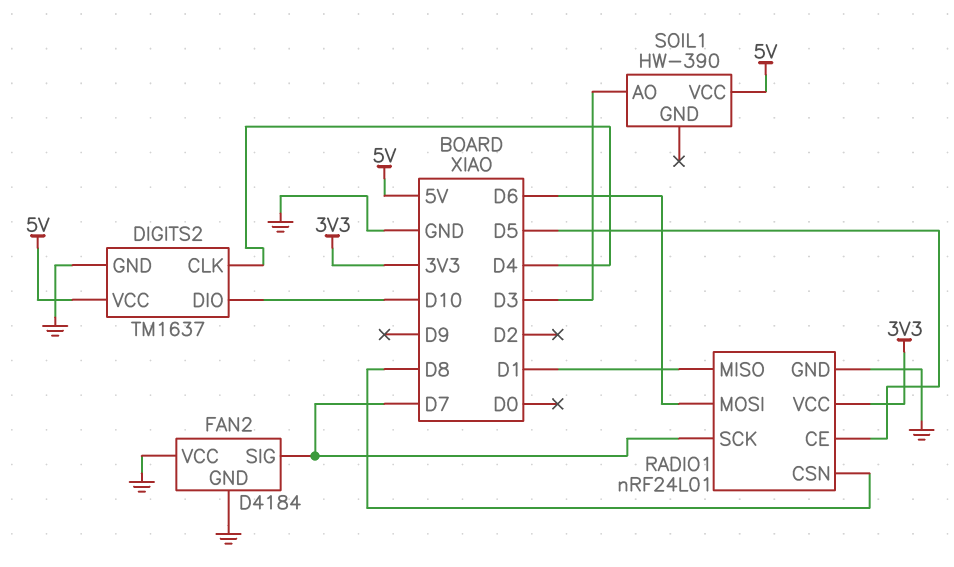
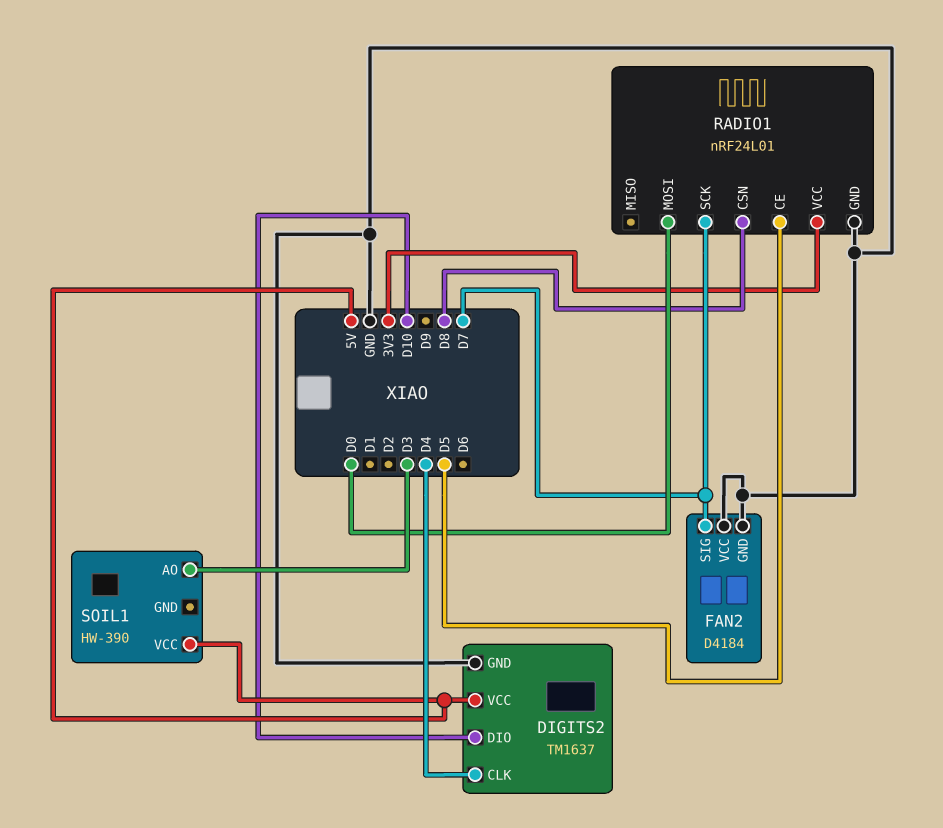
RADIO1 pin MISO: D1 -> none
RADIO1 pin MOSI: D6 -> D0

